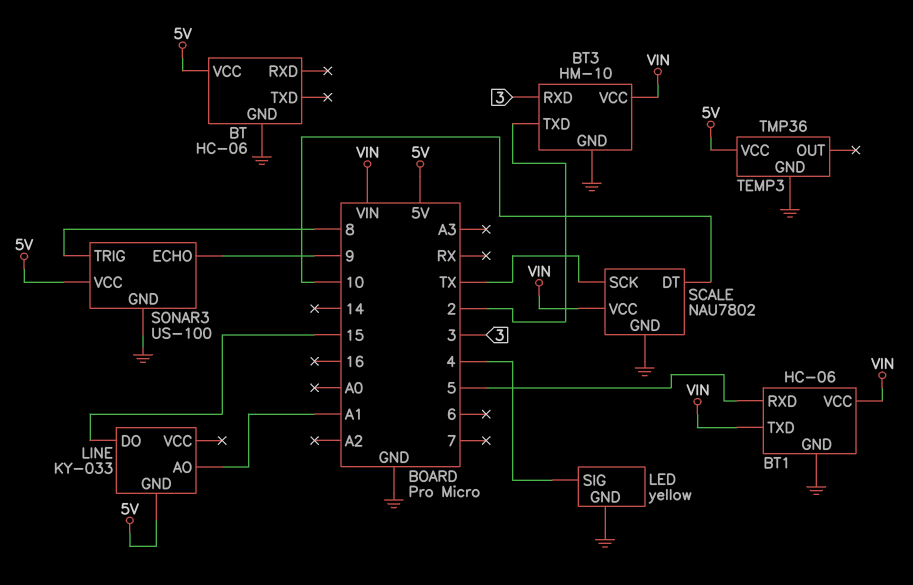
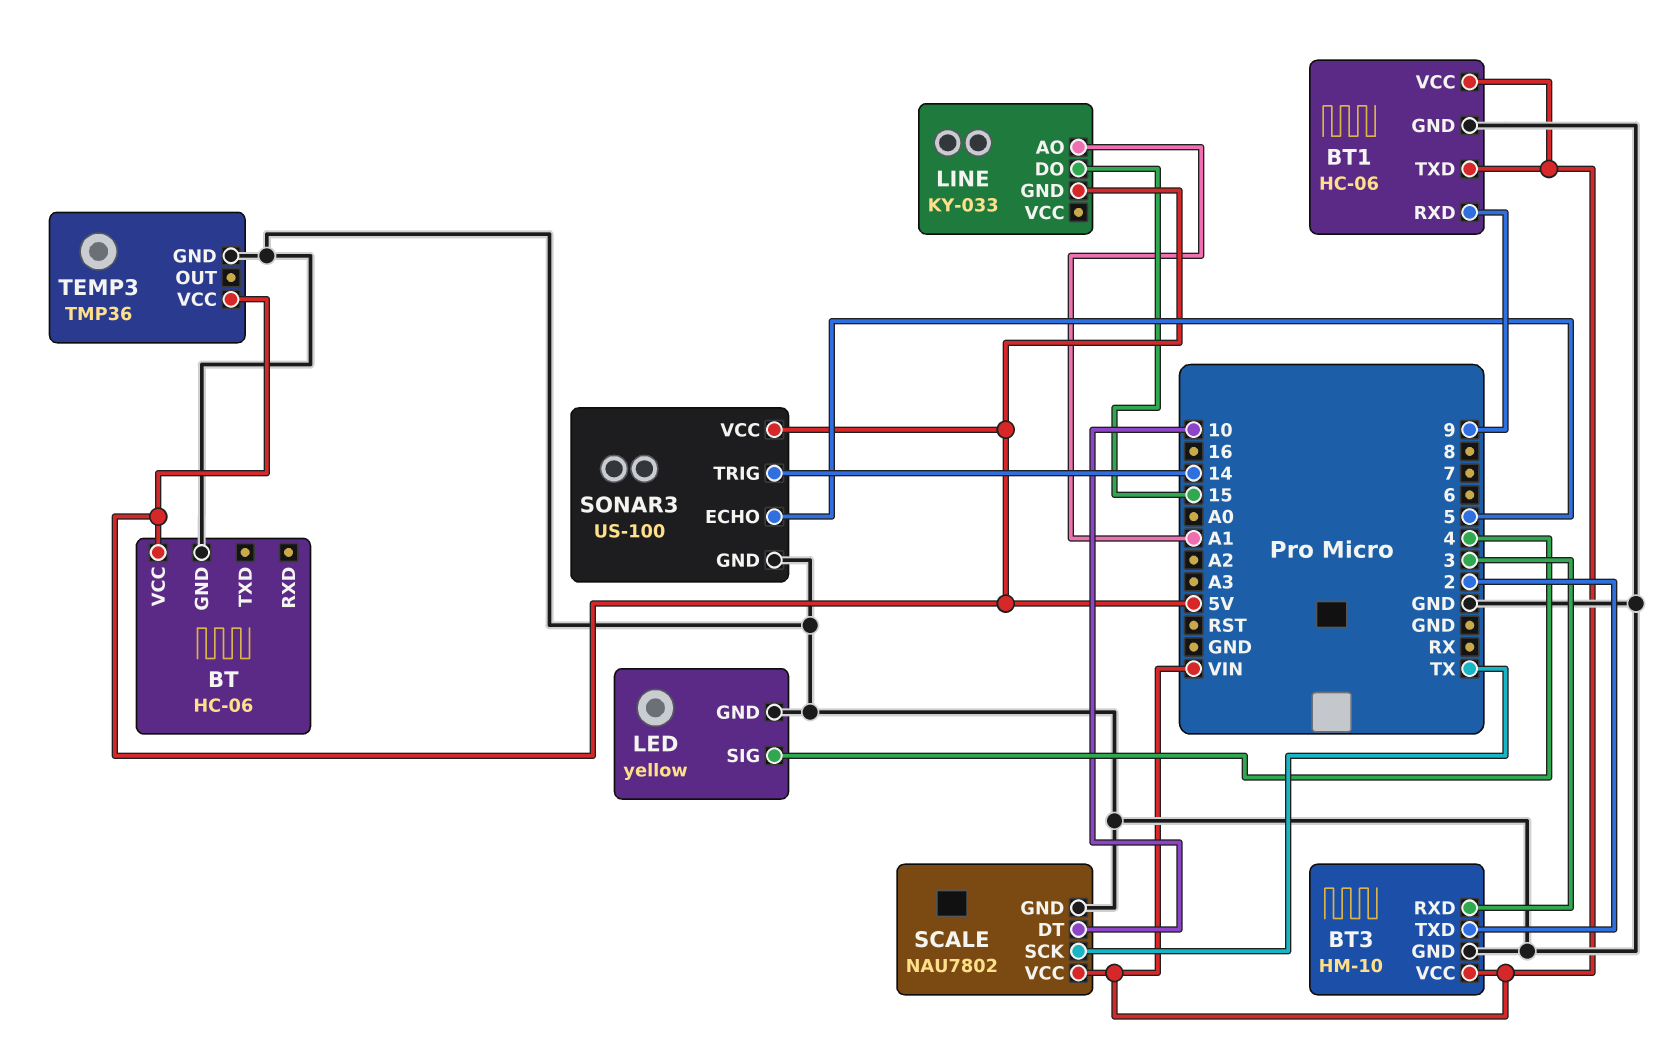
BT1 pin RXD: 5 -> 9
SONAR3 pin ECHO: 9 -> 5
SONAR3 pin TRIG: 8 -> 14

